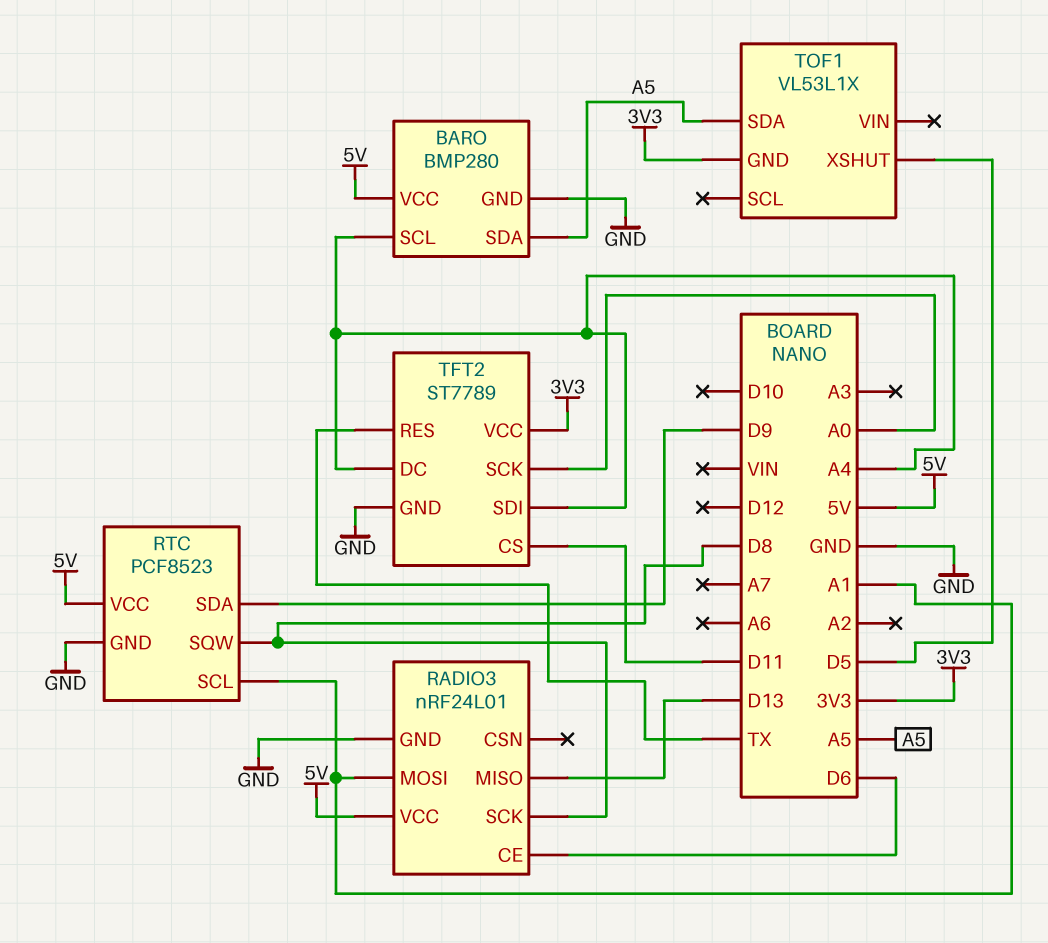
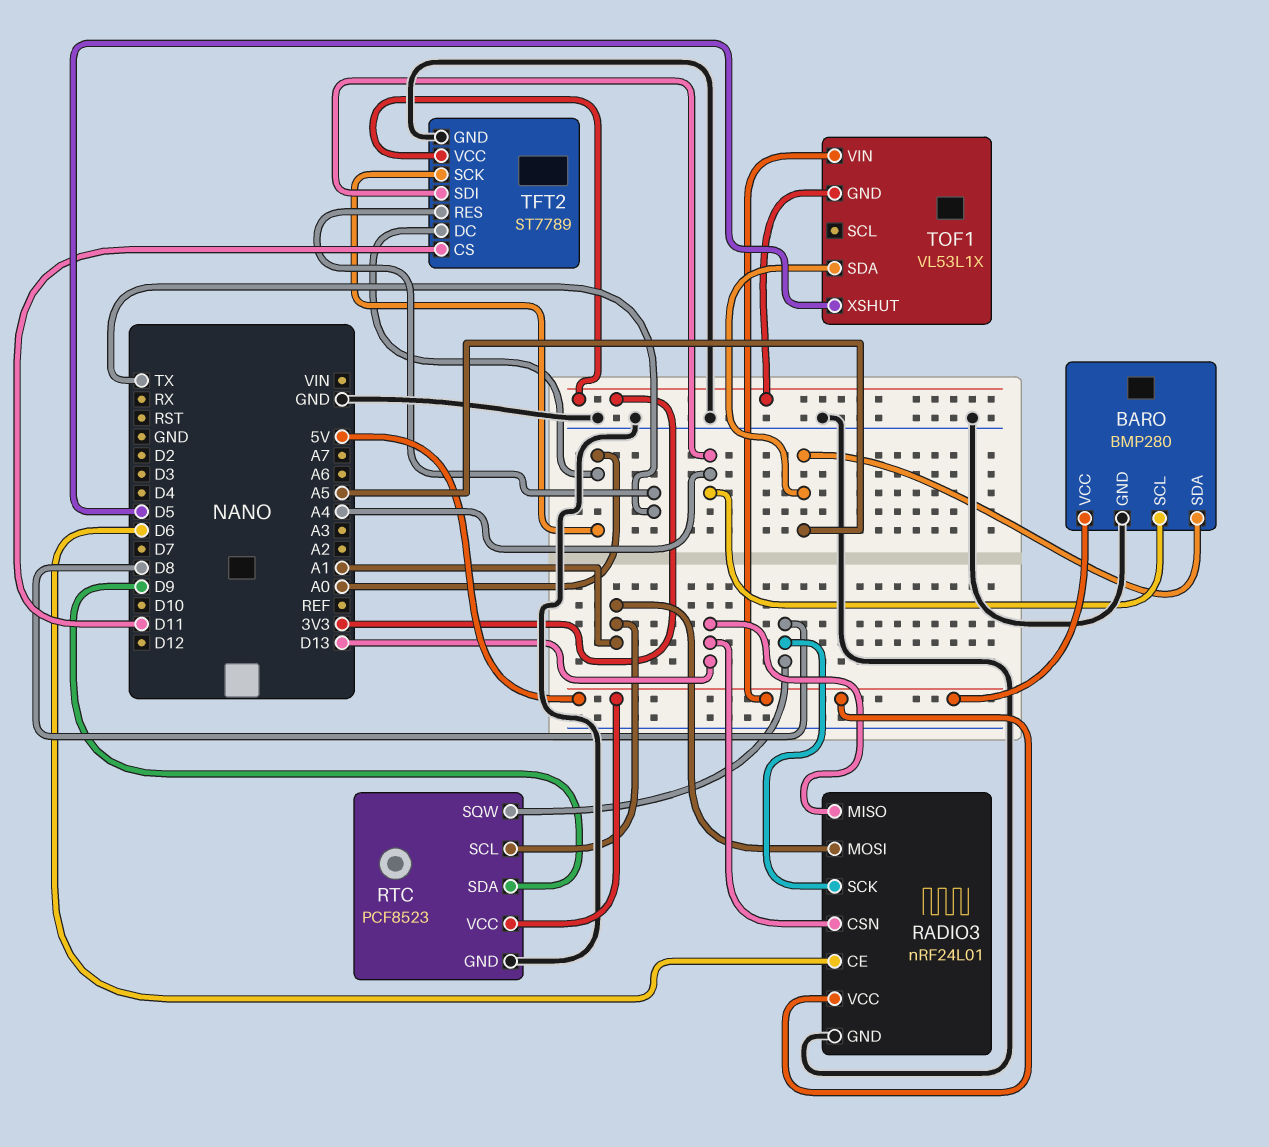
RADIO3 pin CSN: none -> D13
TFT2 pin DC: A4 -> A0
TOF1 pin VIN: none -> 5V

